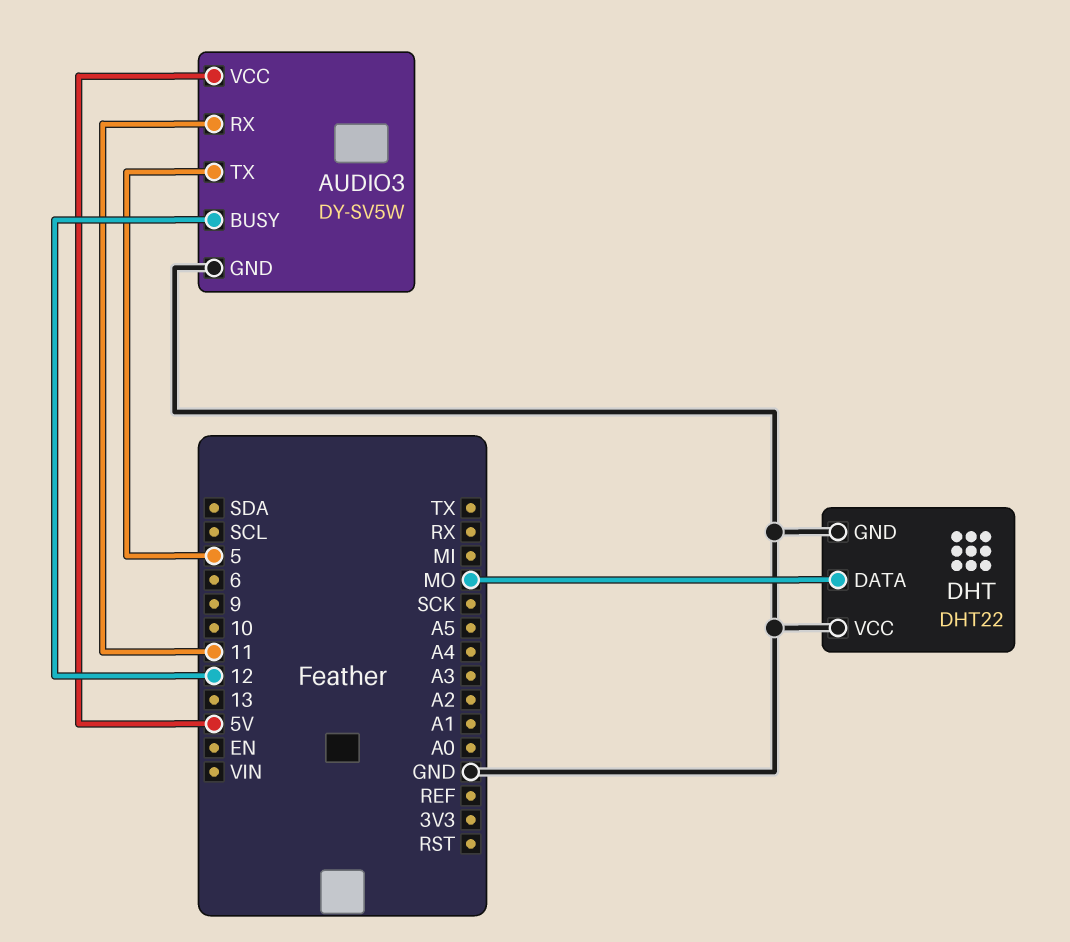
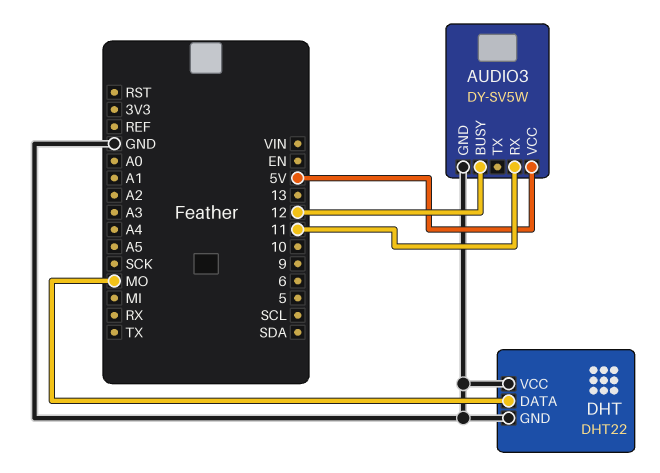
AUDIO3 pin TX: 5 -> none

